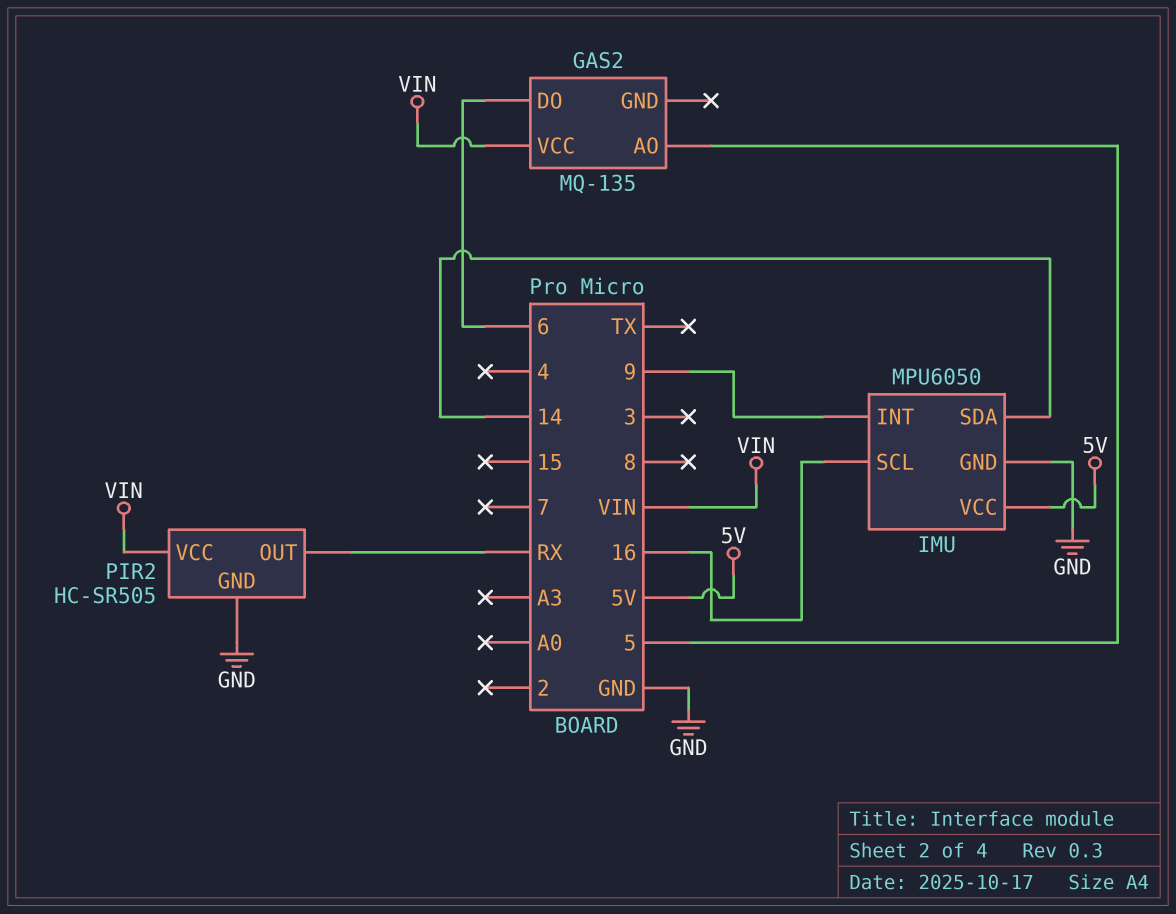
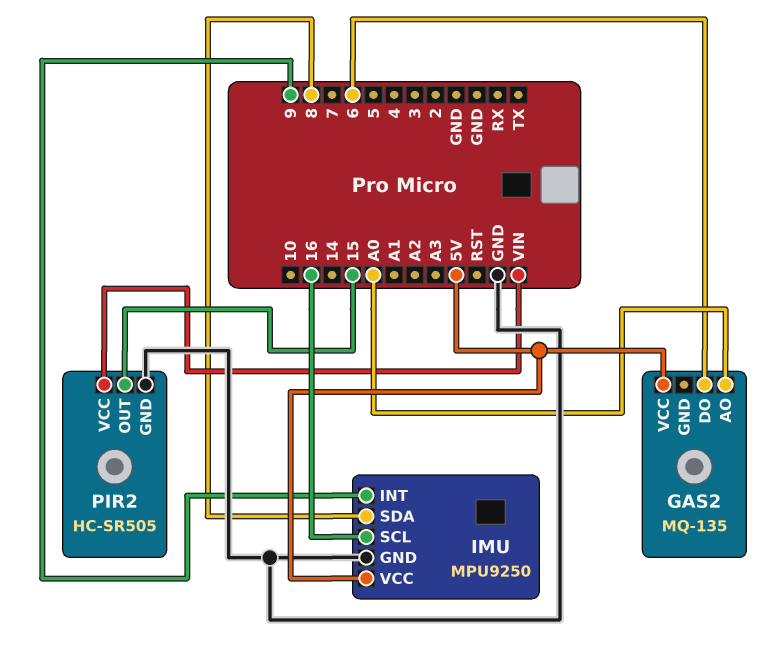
GAS2 pin AO: 5 -> A0
GAS2 pin VCC: VIN -> 5V
IMU: MPU6050 -> MPU9250
IMU pin SDA: 14 -> 8
PIR2 pin OUT: RX -> 15

